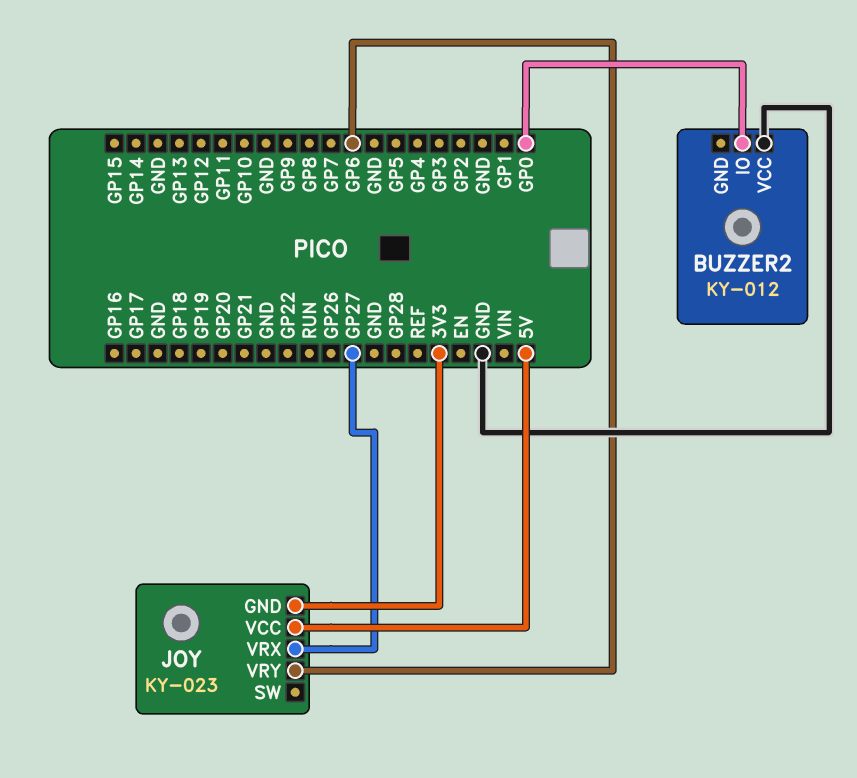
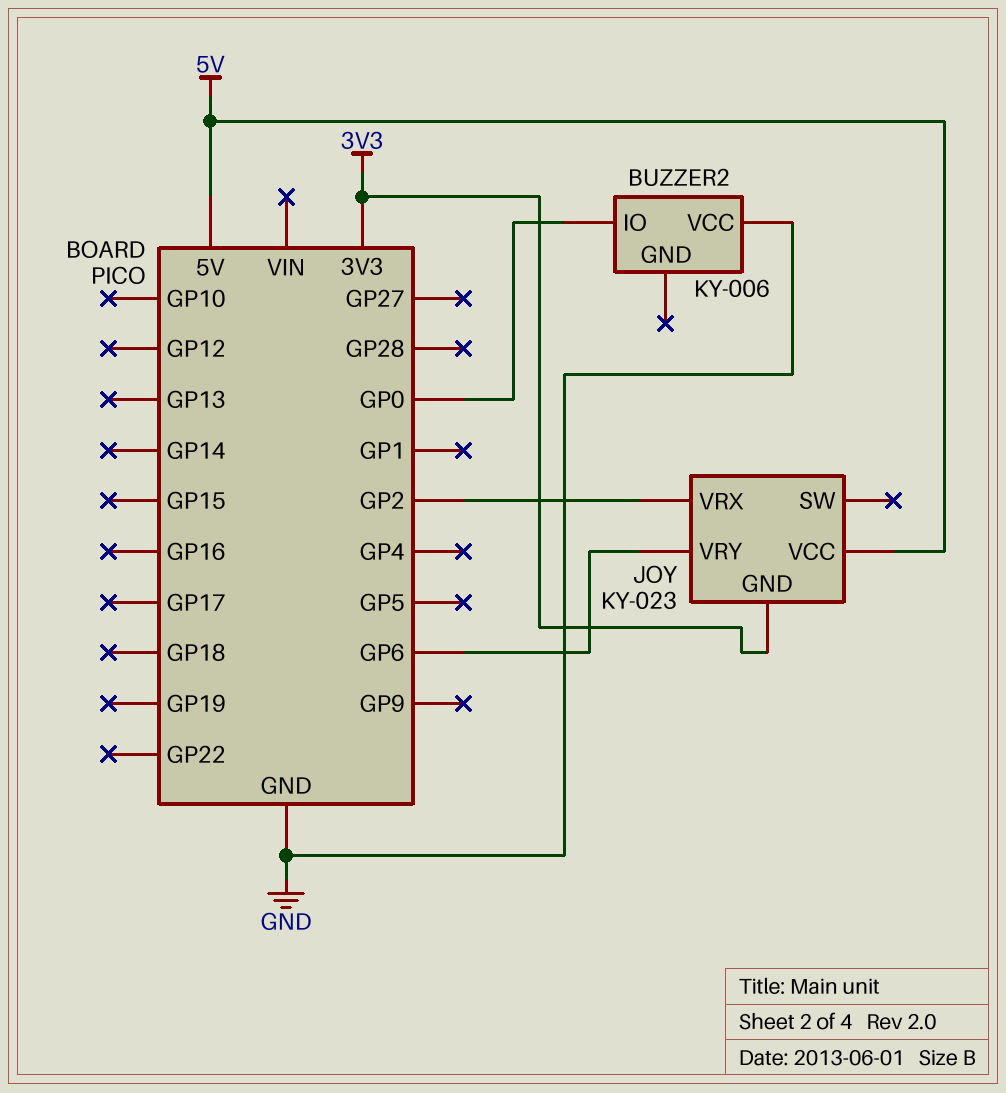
BUZZER2: KY-012 -> KY-006
JOY pin VRX: GP27 -> GP2

